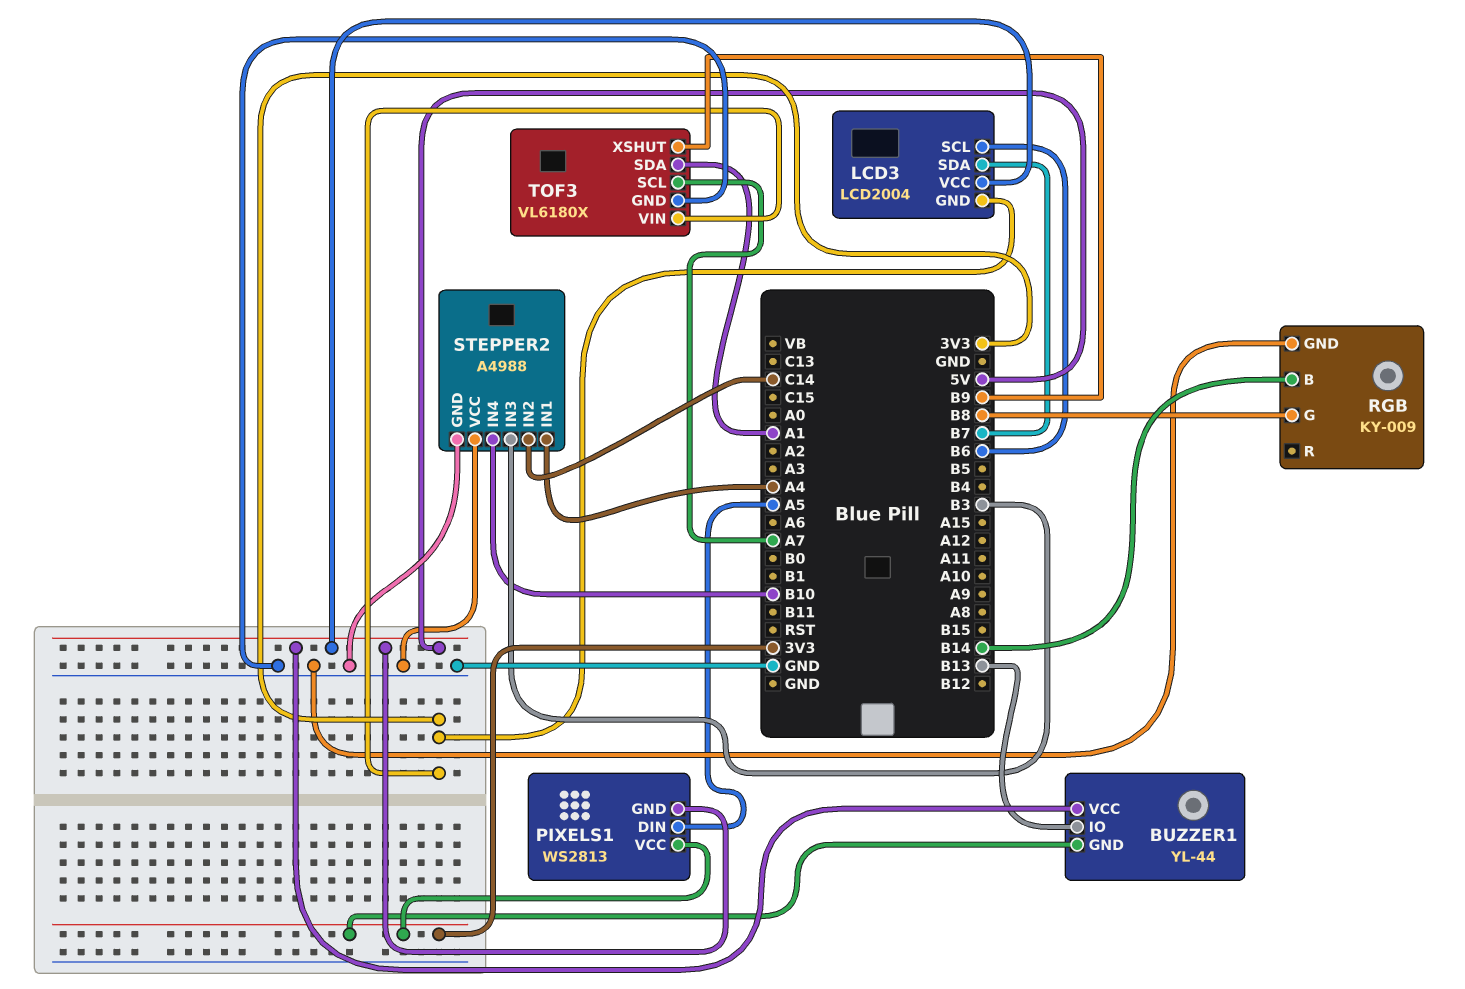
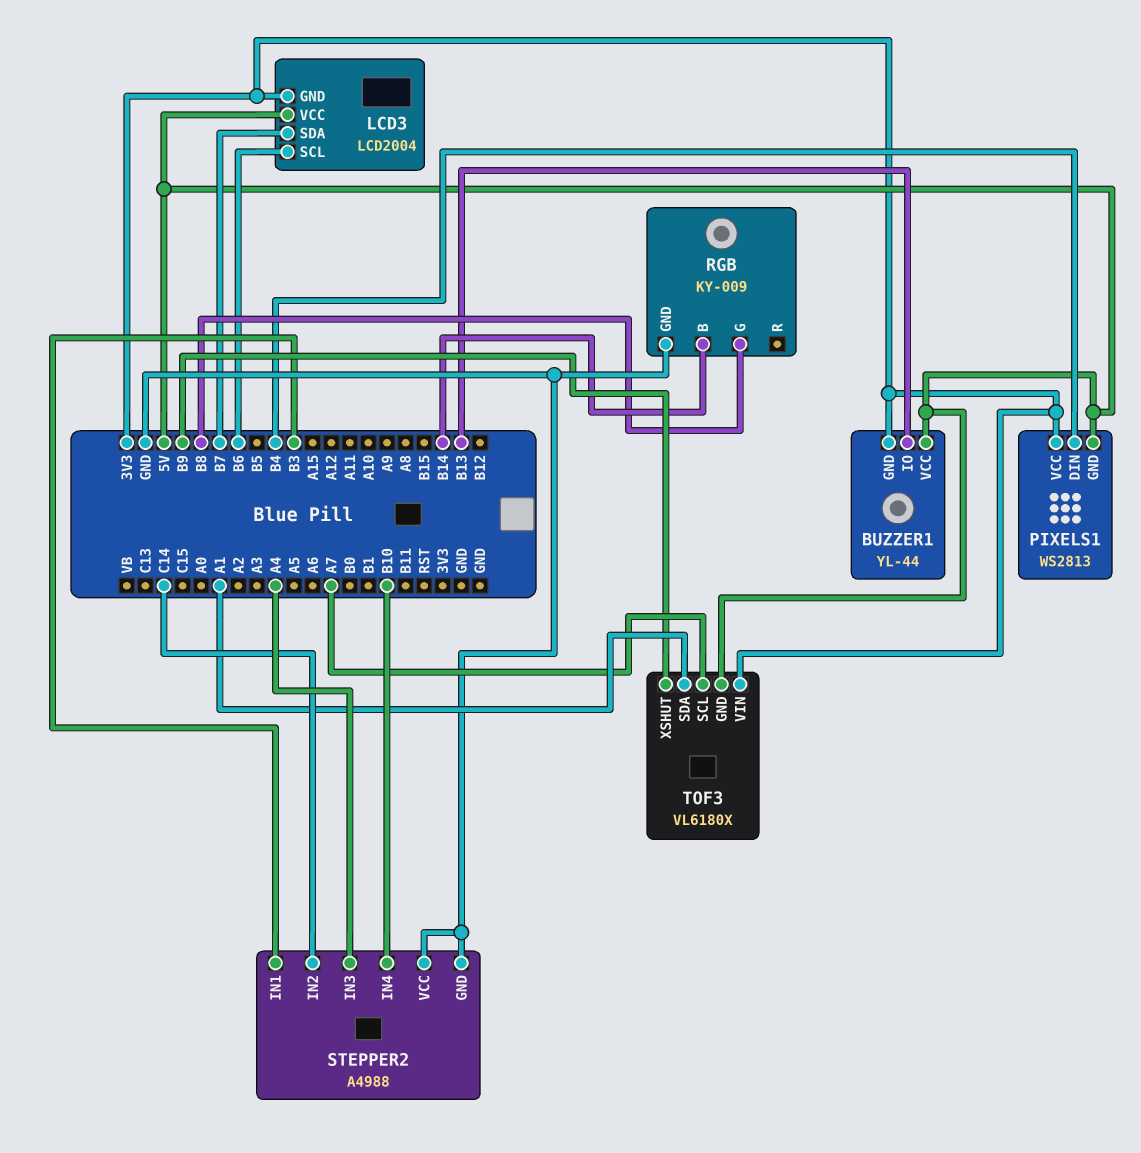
PIXELS1 pin DIN: A5 -> B4
STEPPER2 pin IN1: A4 -> B3
STEPPER2 pin IN3: B3 -> A4
TOF3 pin GND: GND -> 5V

